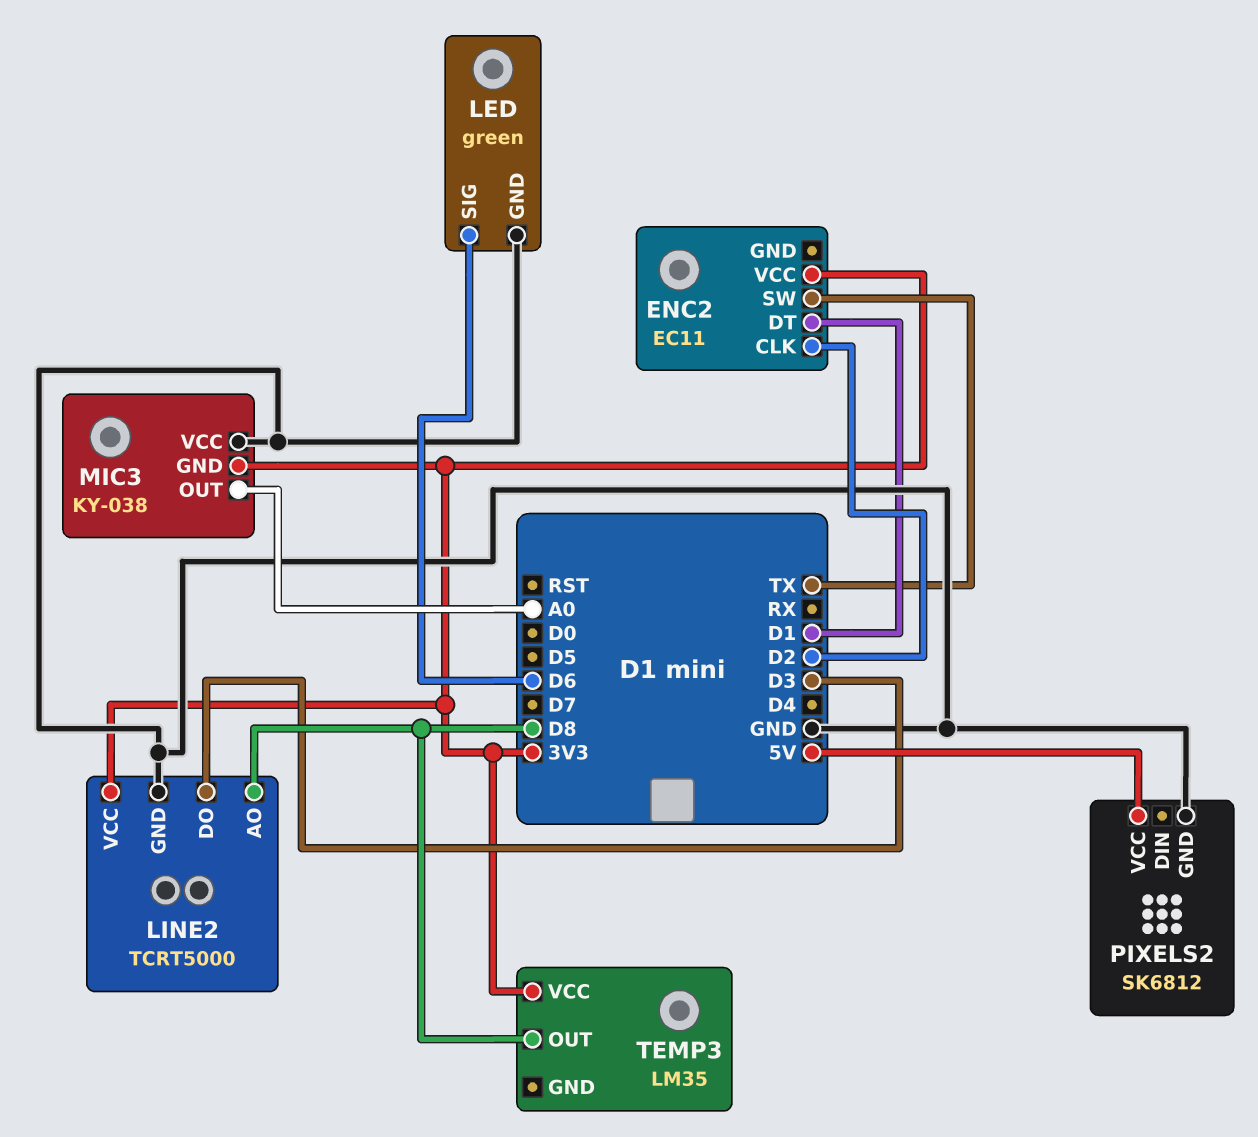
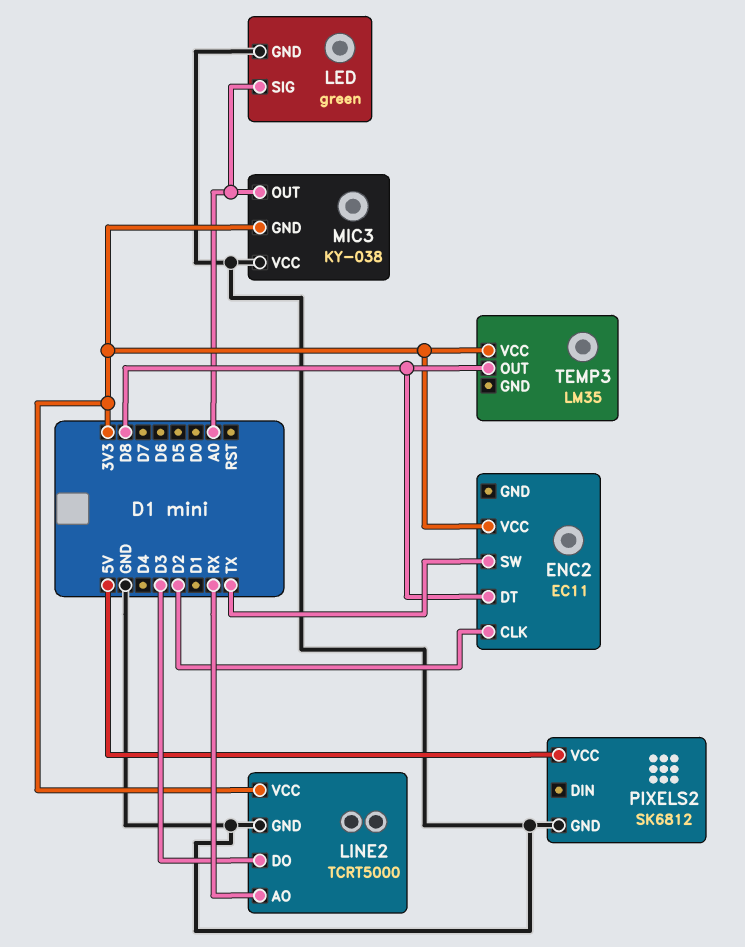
ENC2 pin DT: D1 -> D8
LED pin SIG: D6 -> A0
LINE2 pin AO: D8 -> RX

